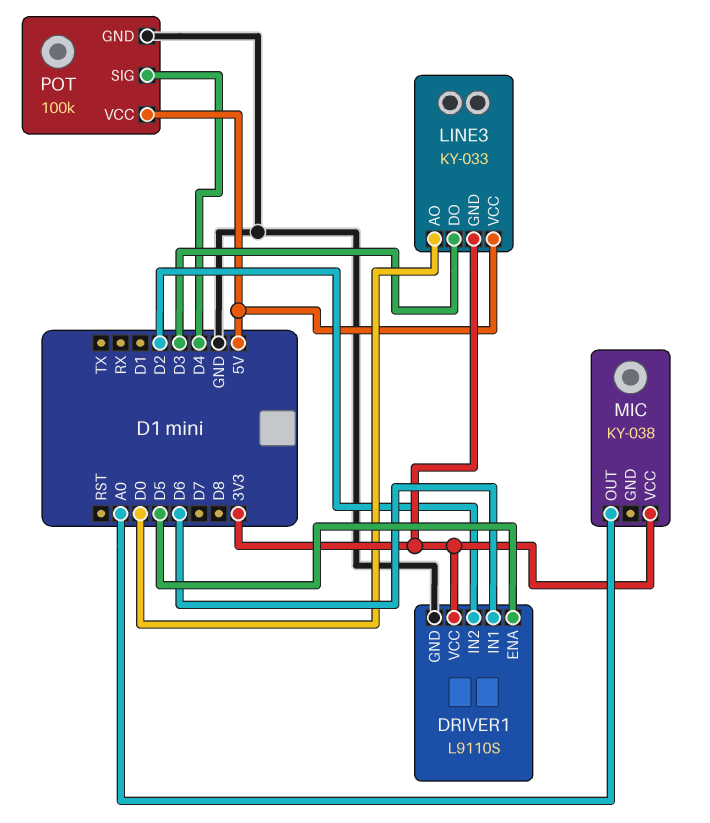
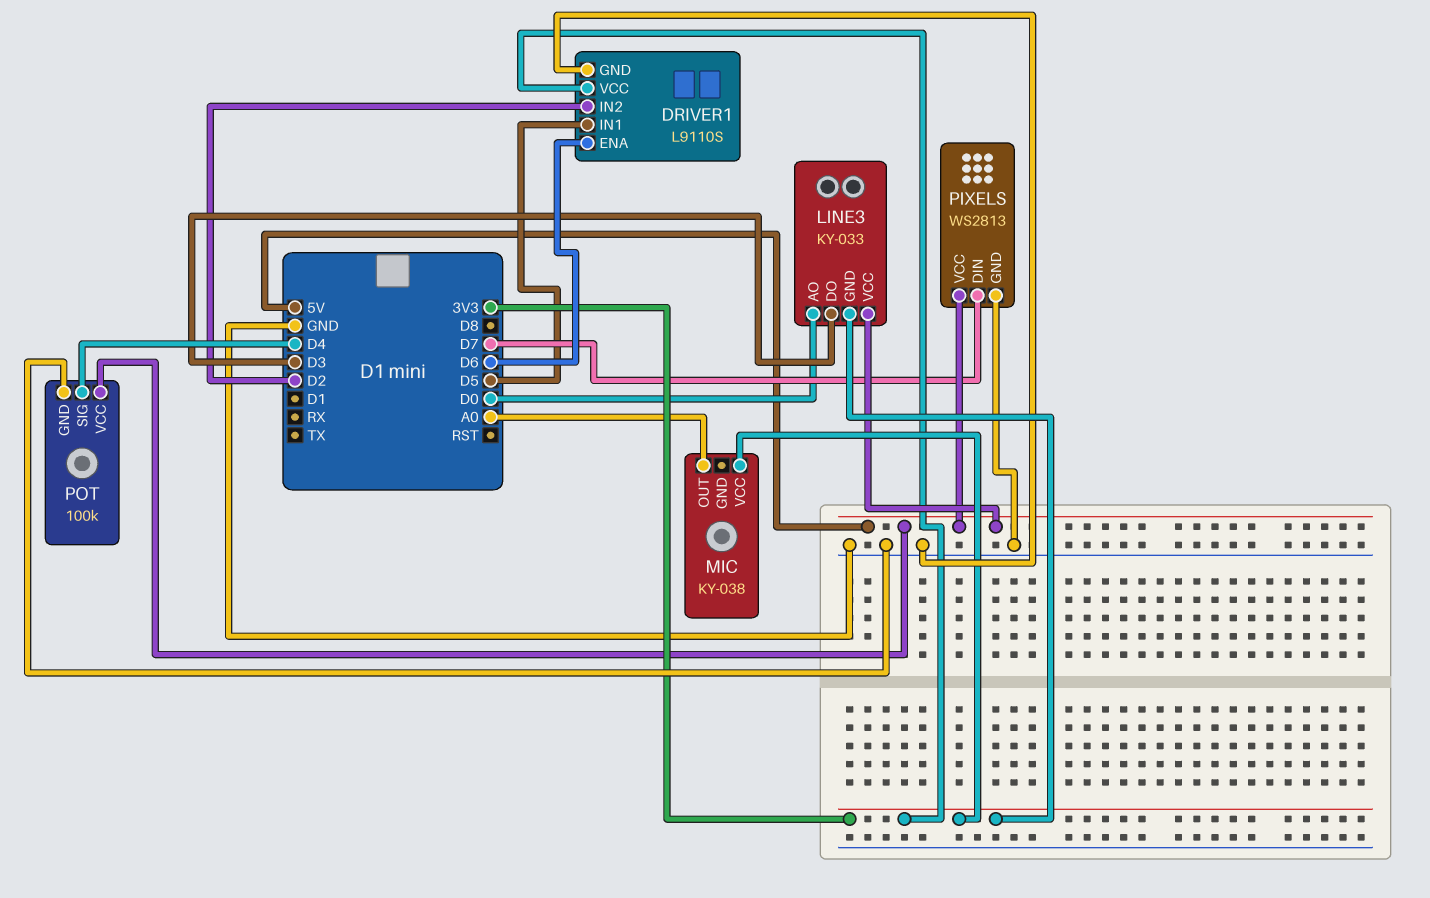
DRIVER1 pin ENA: D5 -> D6
DRIVER1 pin IN1: D6 -> D5
PIXELS: none -> WS2813
PIXELS pin DIN: none -> D7
PIXELS pin GND: none -> GND
PIXELS pin VCC: none -> 5V

